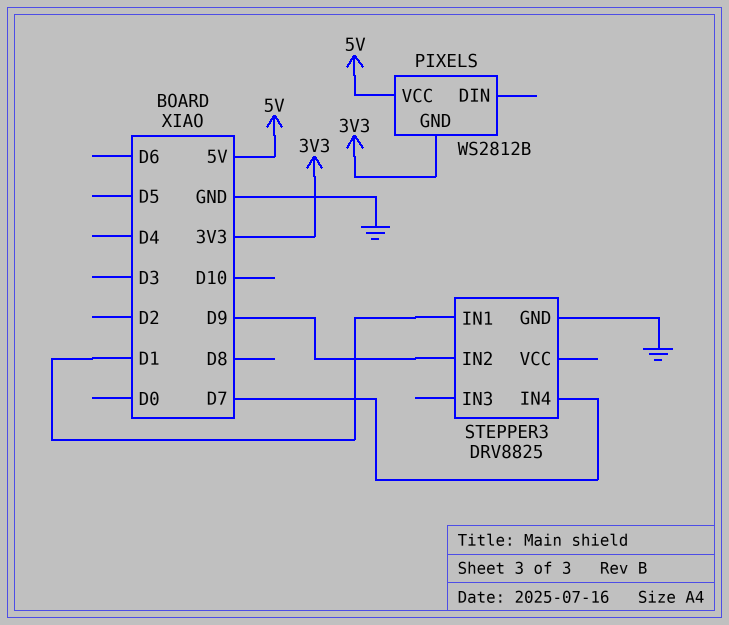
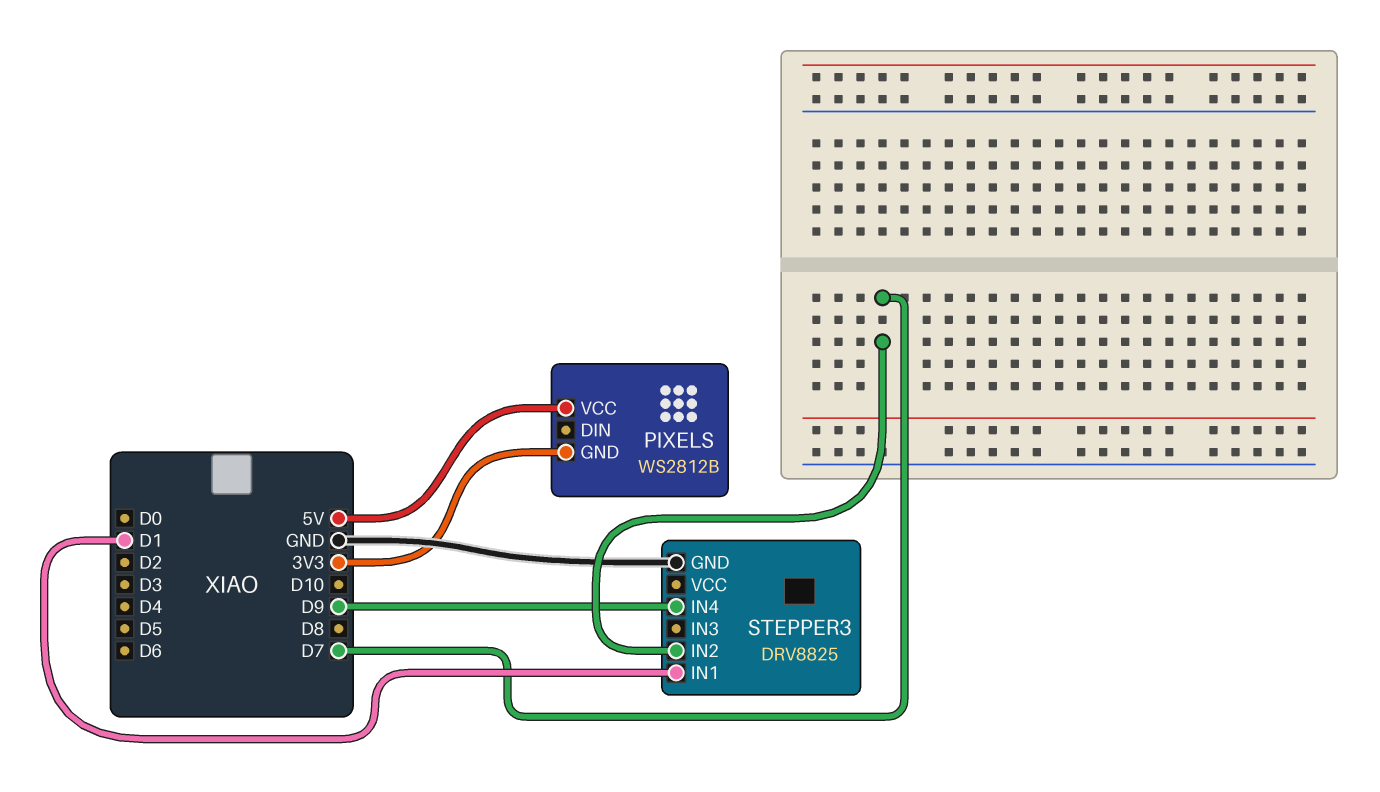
STEPPER3 pin IN2: D9 -> D7
STEPPER3 pin IN4: D7 -> D9

